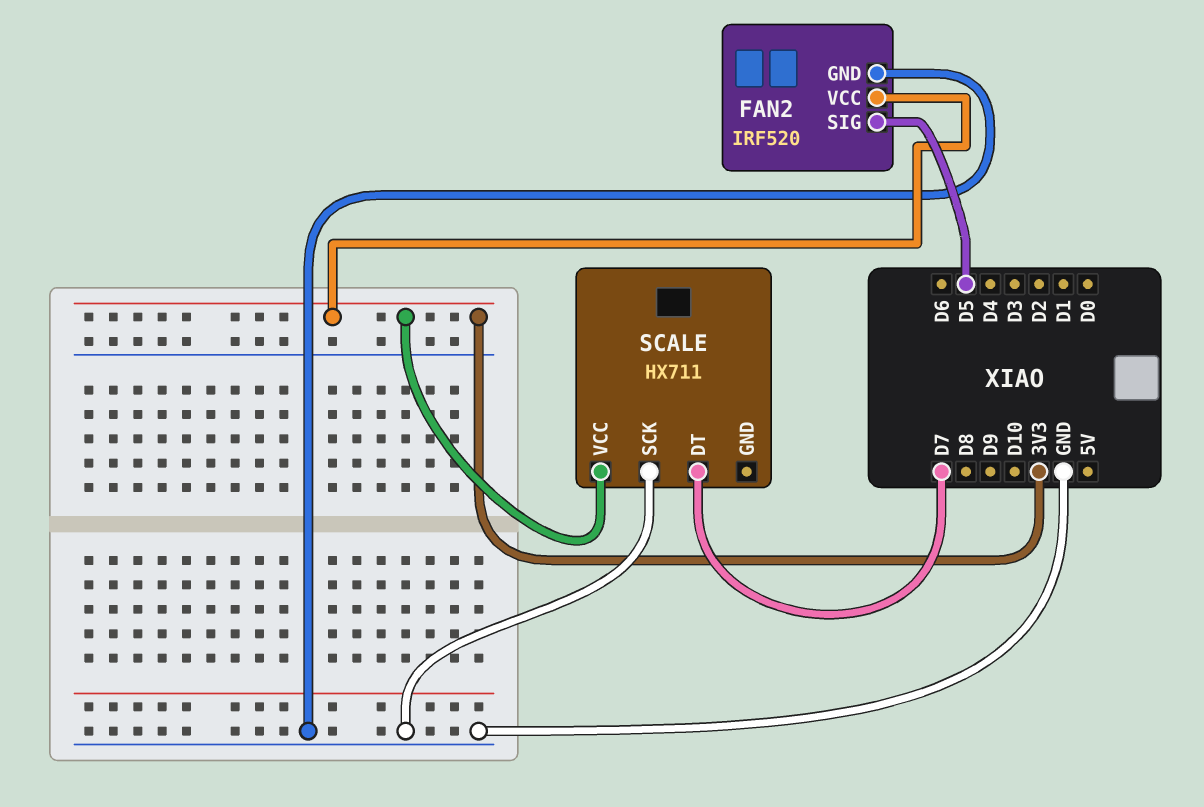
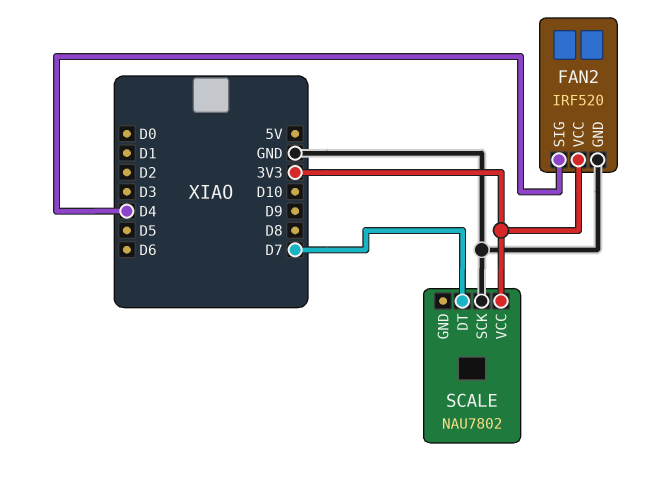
FAN2 pin SIG: D5 -> D4
SCALE: HX711 -> NAU7802

